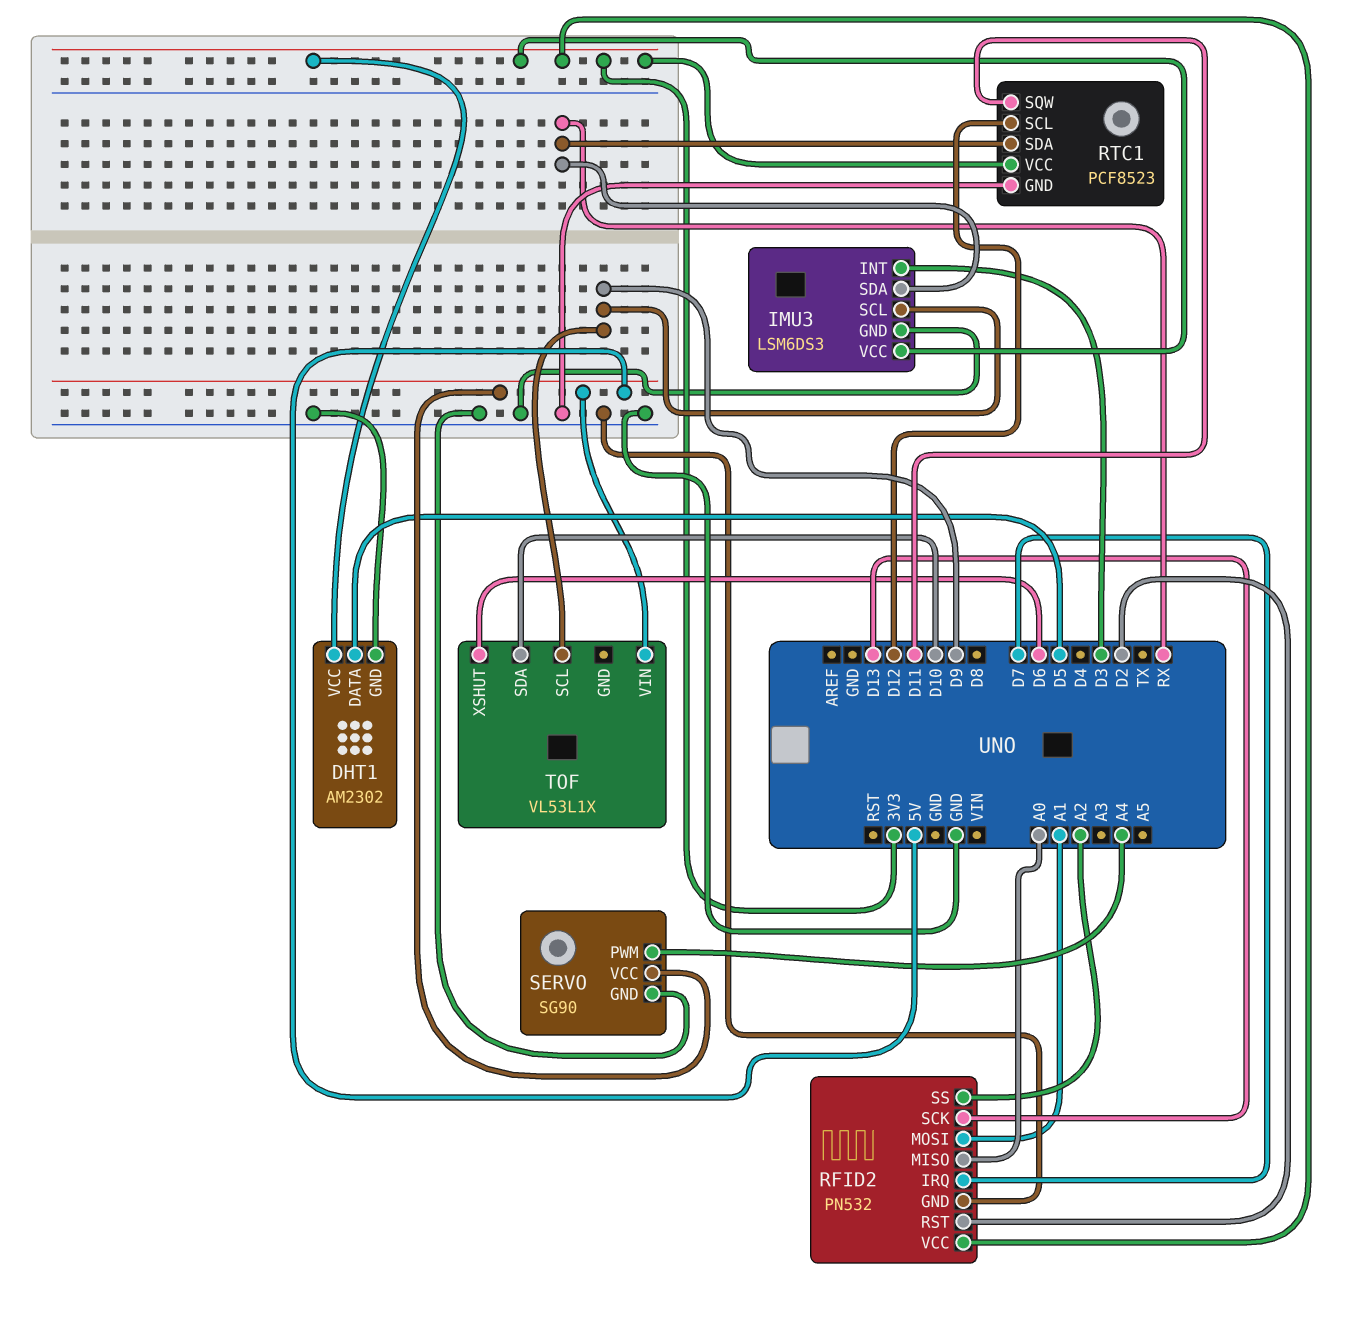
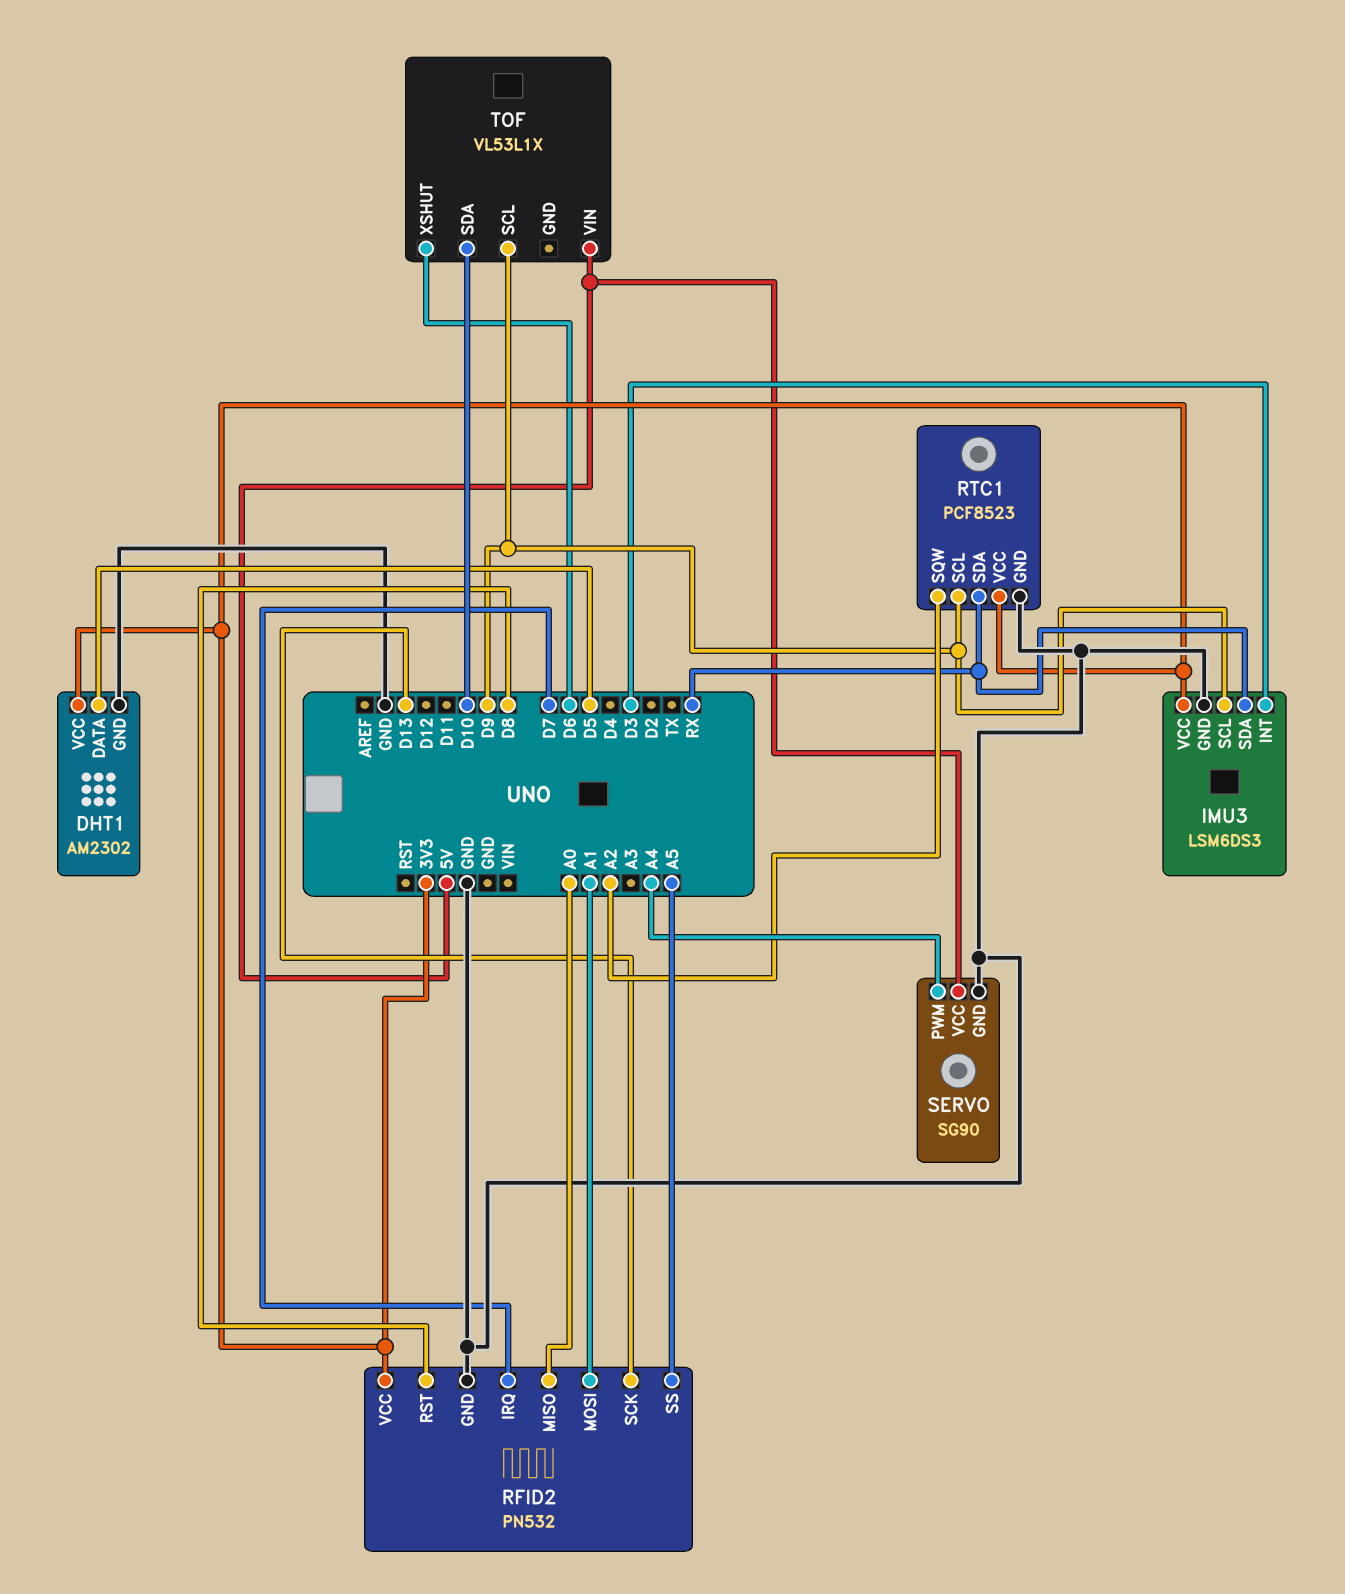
RFID2 pin RST: D2 -> D8
RFID2 pin SS: A2 -> A5
RTC1 pin SCL: D12 -> D9
RTC1 pin SQW: D11 -> A2

